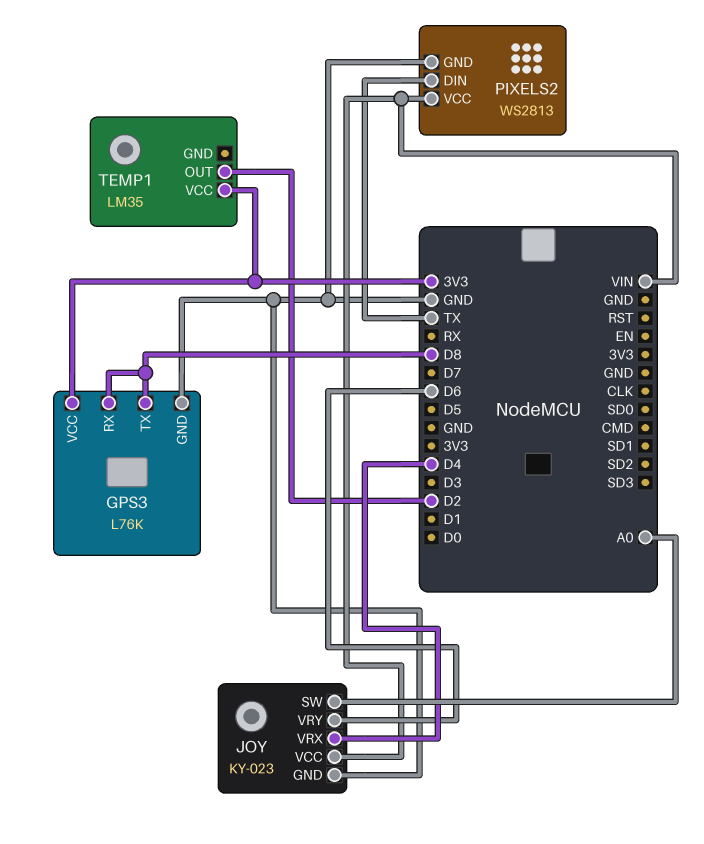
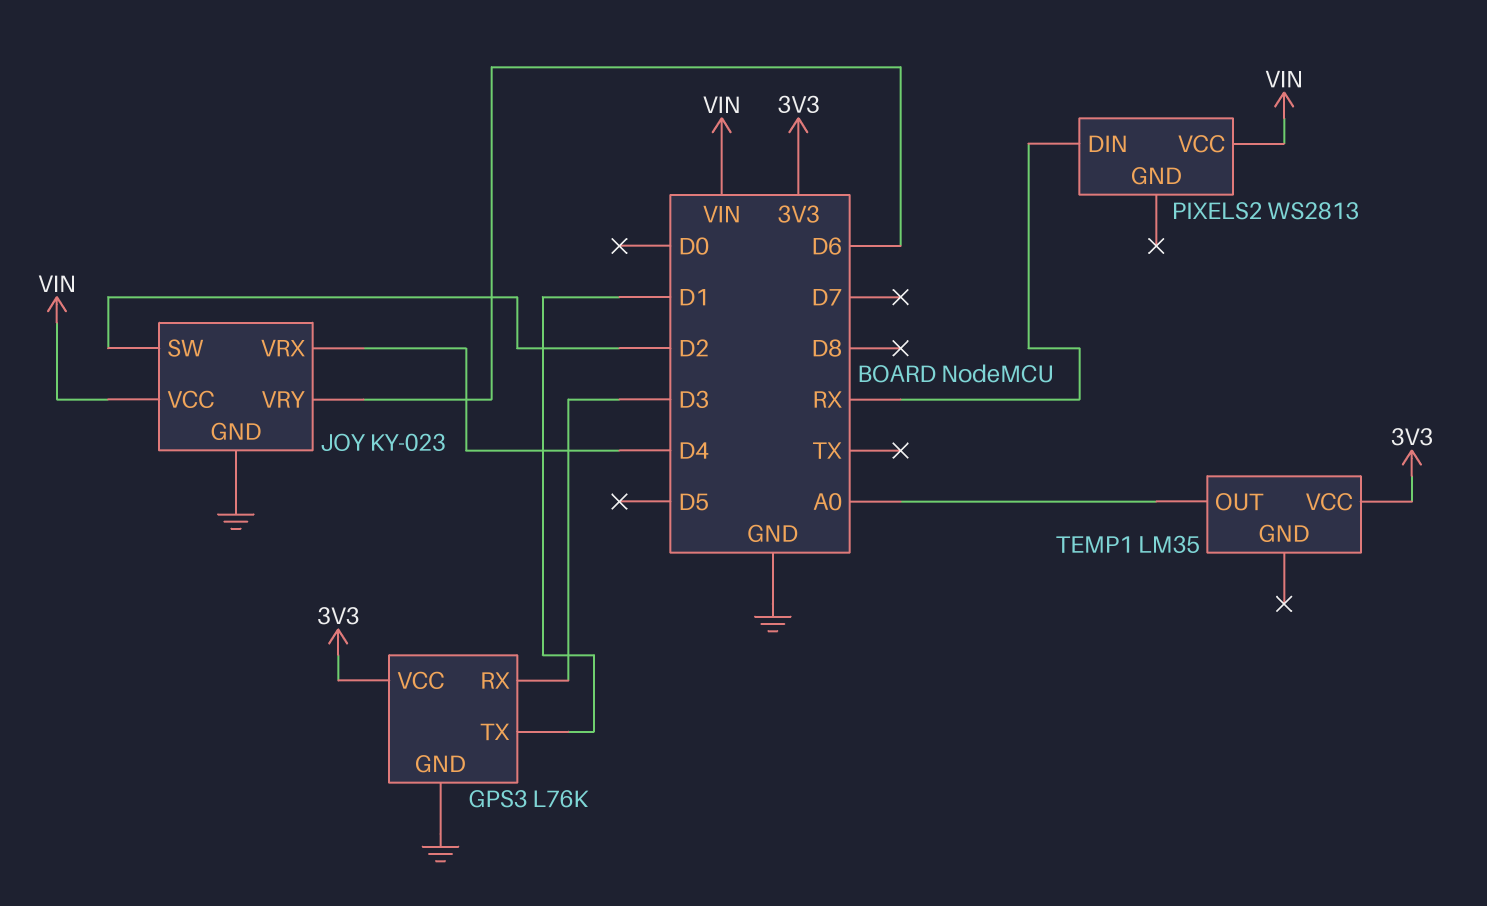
GPS3 pin RX: D8 -> D3
GPS3 pin TX: D8 -> D1
JOY pin SW: A0 -> D2
PIXELS2 pin DIN: TX -> RX
PIXELS2 pin GND: GND -> none
TEMP1 pin OUT: D2 -> A0

